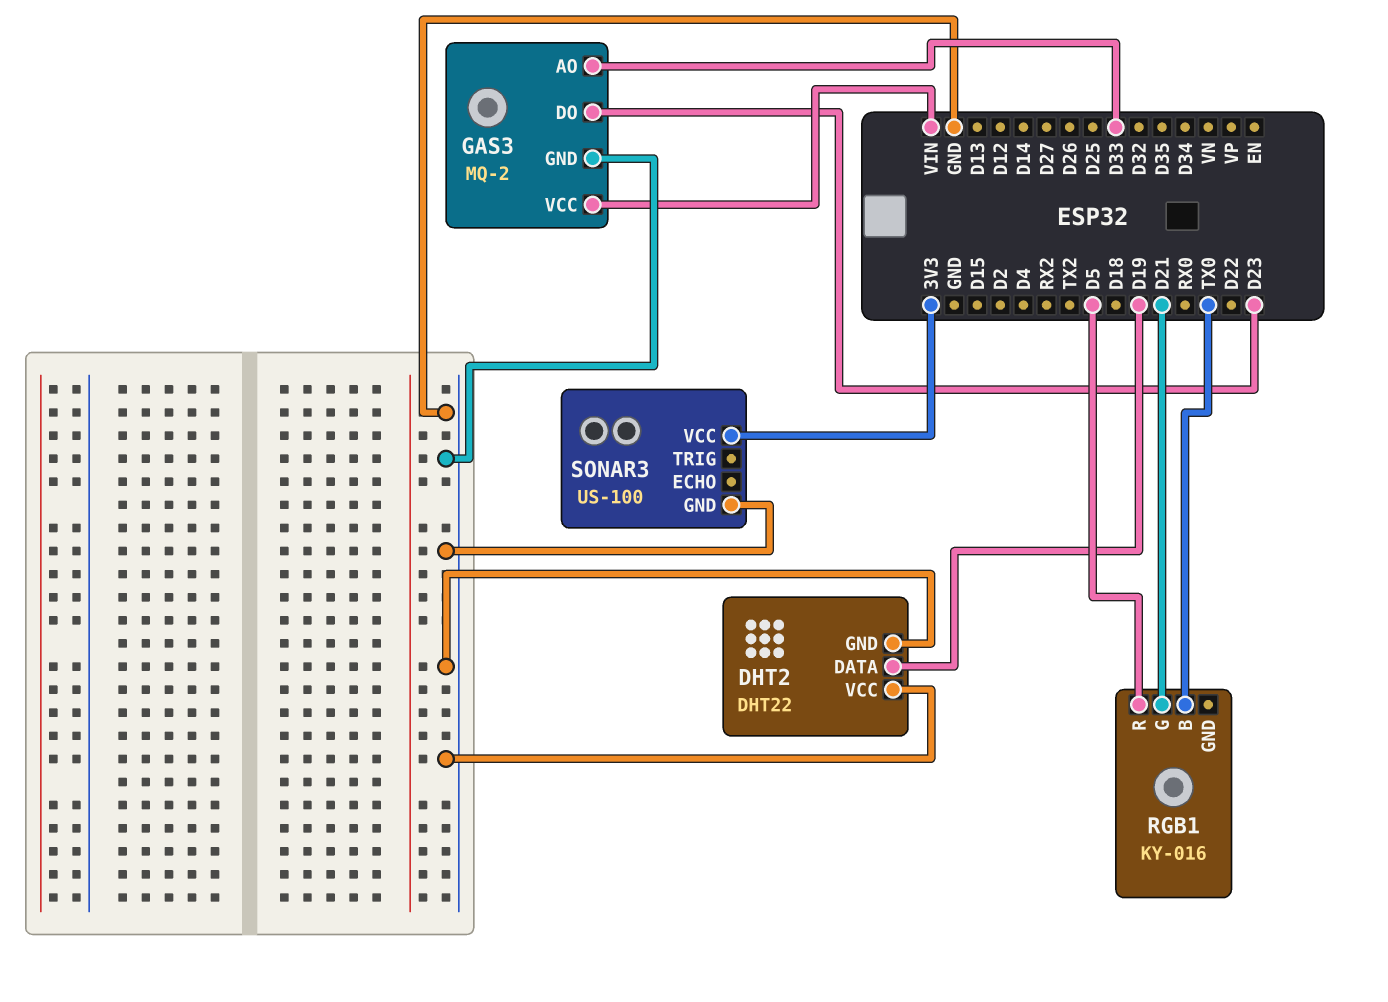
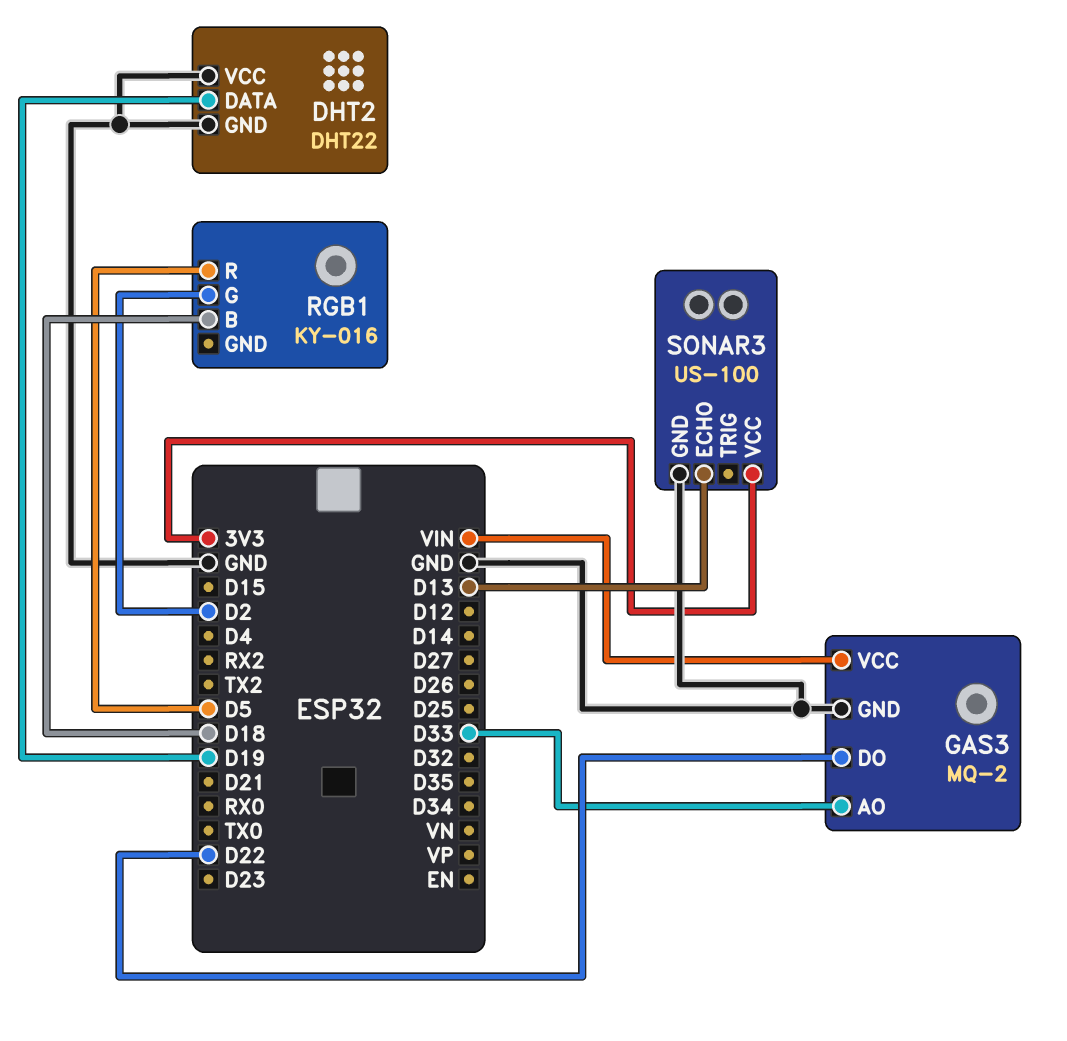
GAS3 pin DO: D23 -> D22
RGB1 pin B: TX0 -> D18
RGB1 pin G: D21 -> D2
SONAR3 pin ECHO: none -> D13

